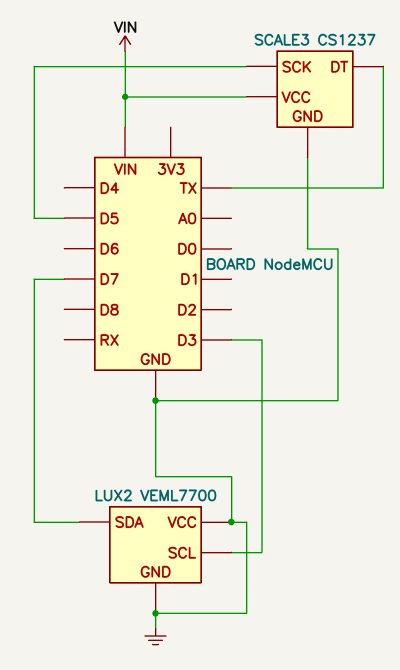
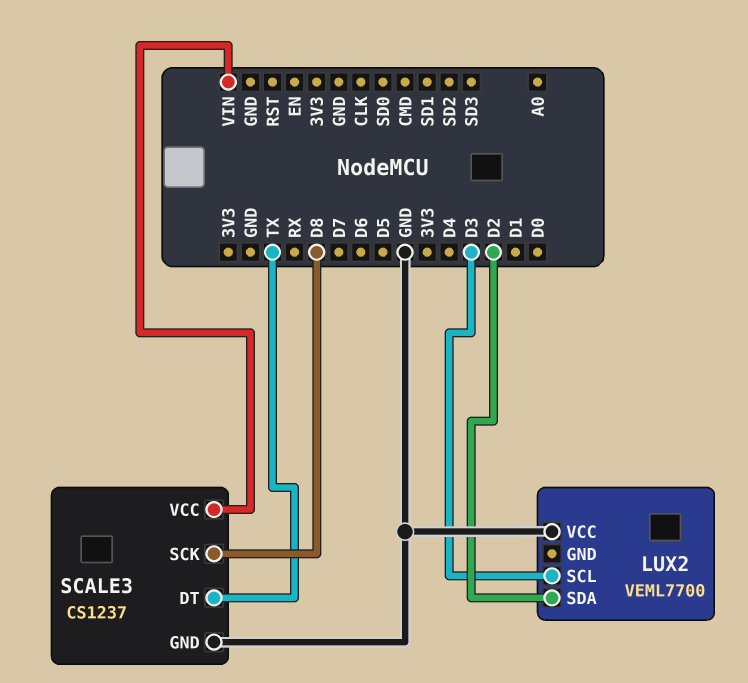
LUX2 pin GND: GND -> none
LUX2 pin SDA: D7 -> D2
SCALE3 pin SCK: D5 -> D8

